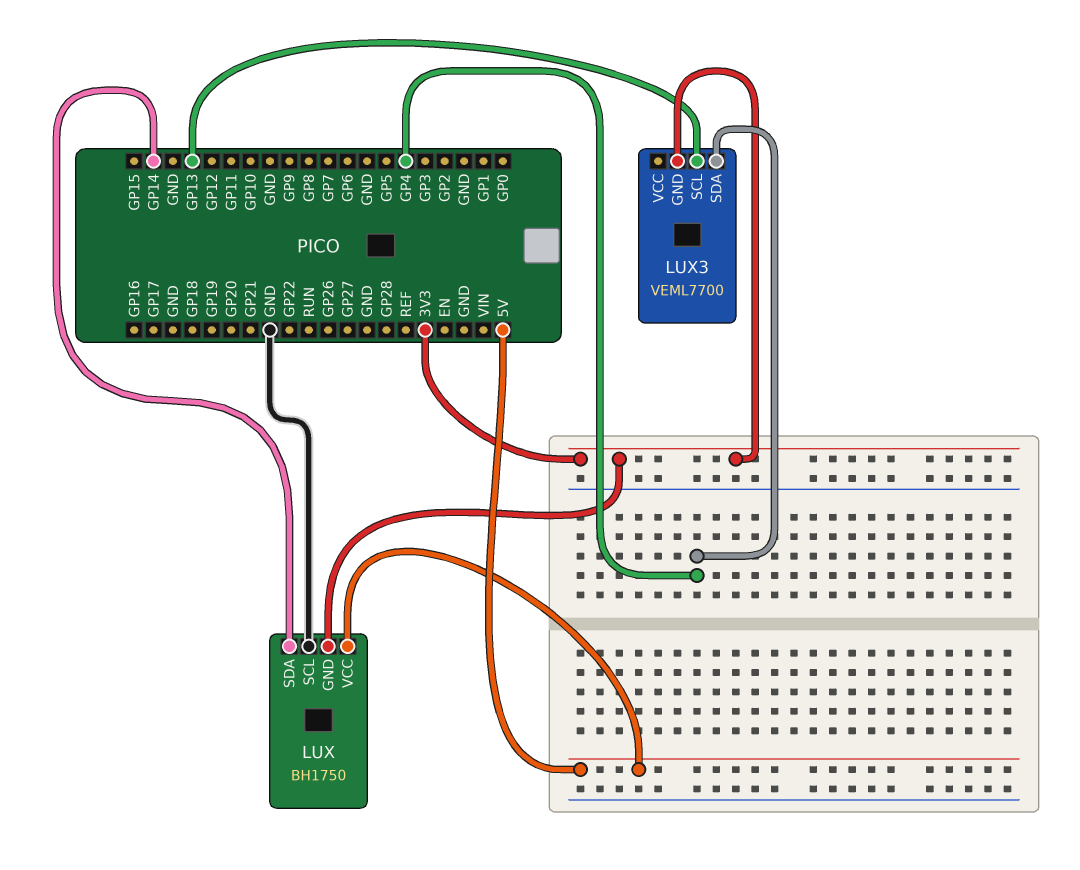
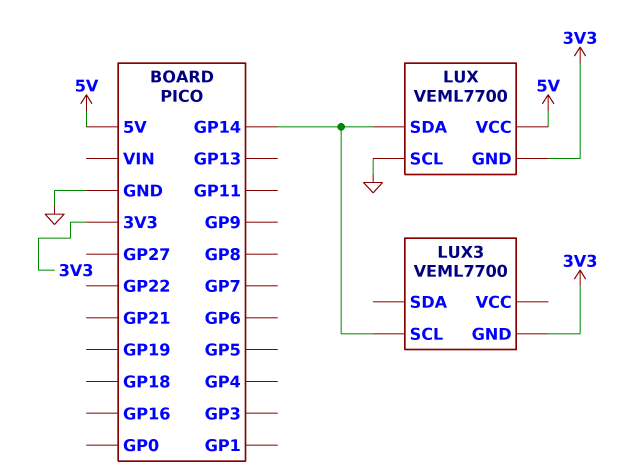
LUX: BH1750 -> VEML7700
LUX3 pin SCL: GP13 -> GP14
LUX3 pin SDA: GP4 -> none

